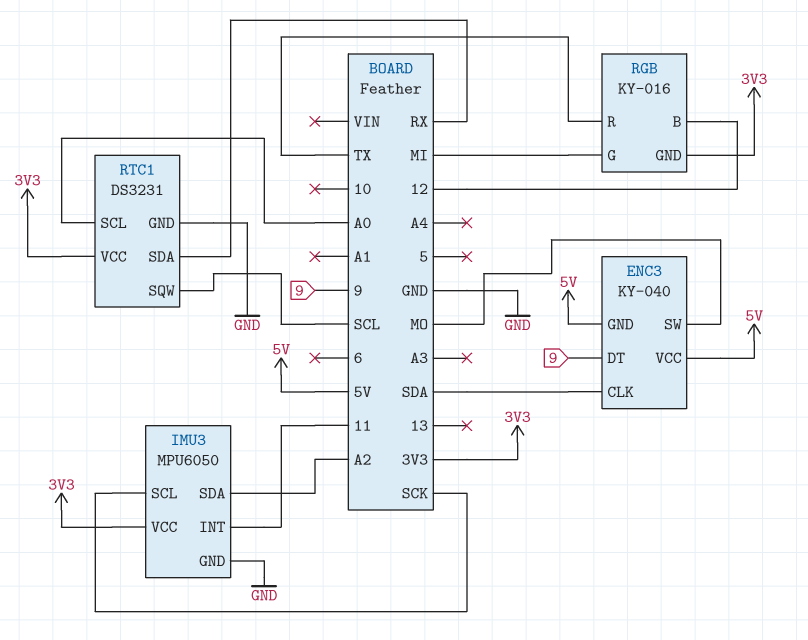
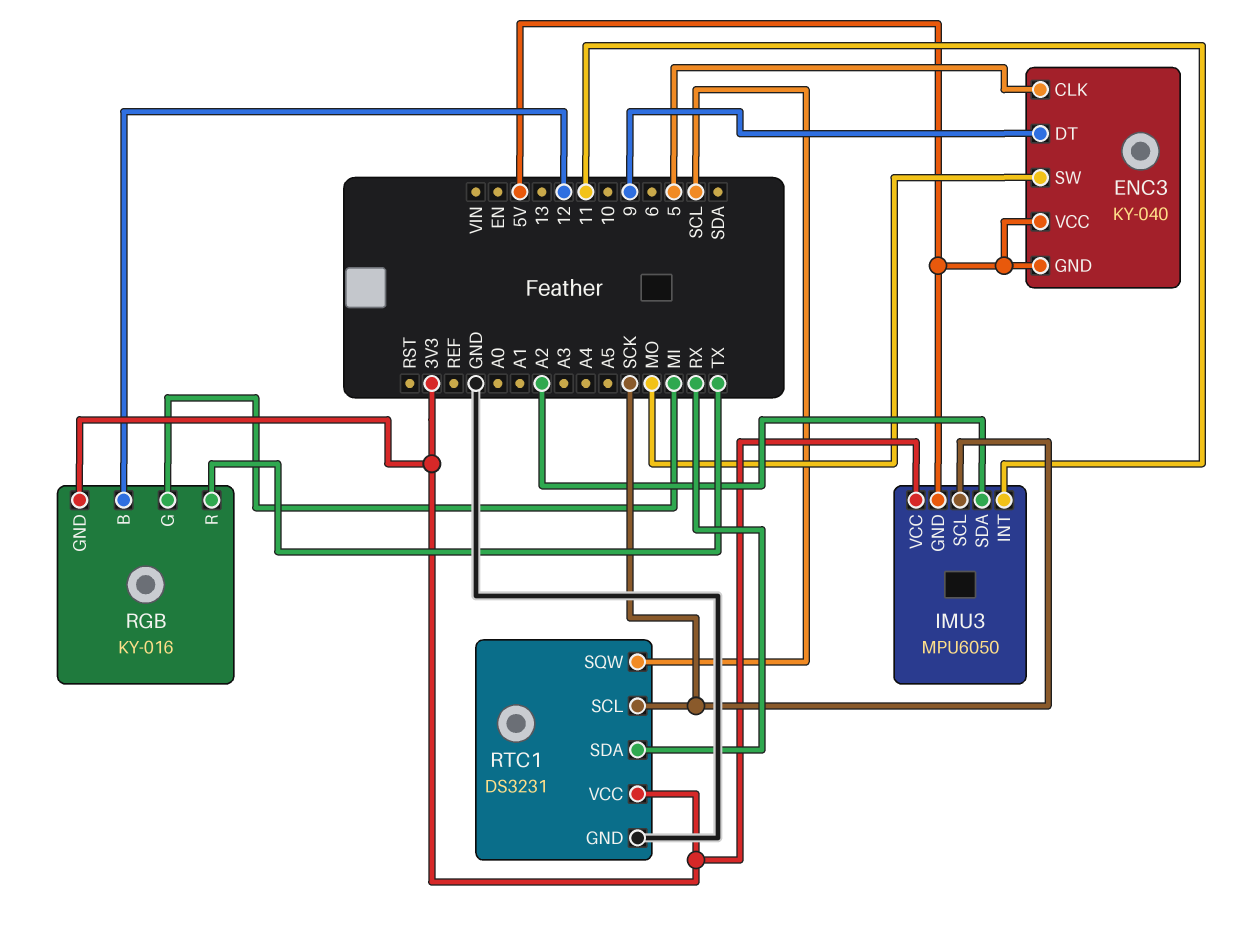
ENC3 pin CLK: SDA -> 5
IMU3 pin GND: GND -> 5V
RTC1 pin SCL: A0 -> SCK

